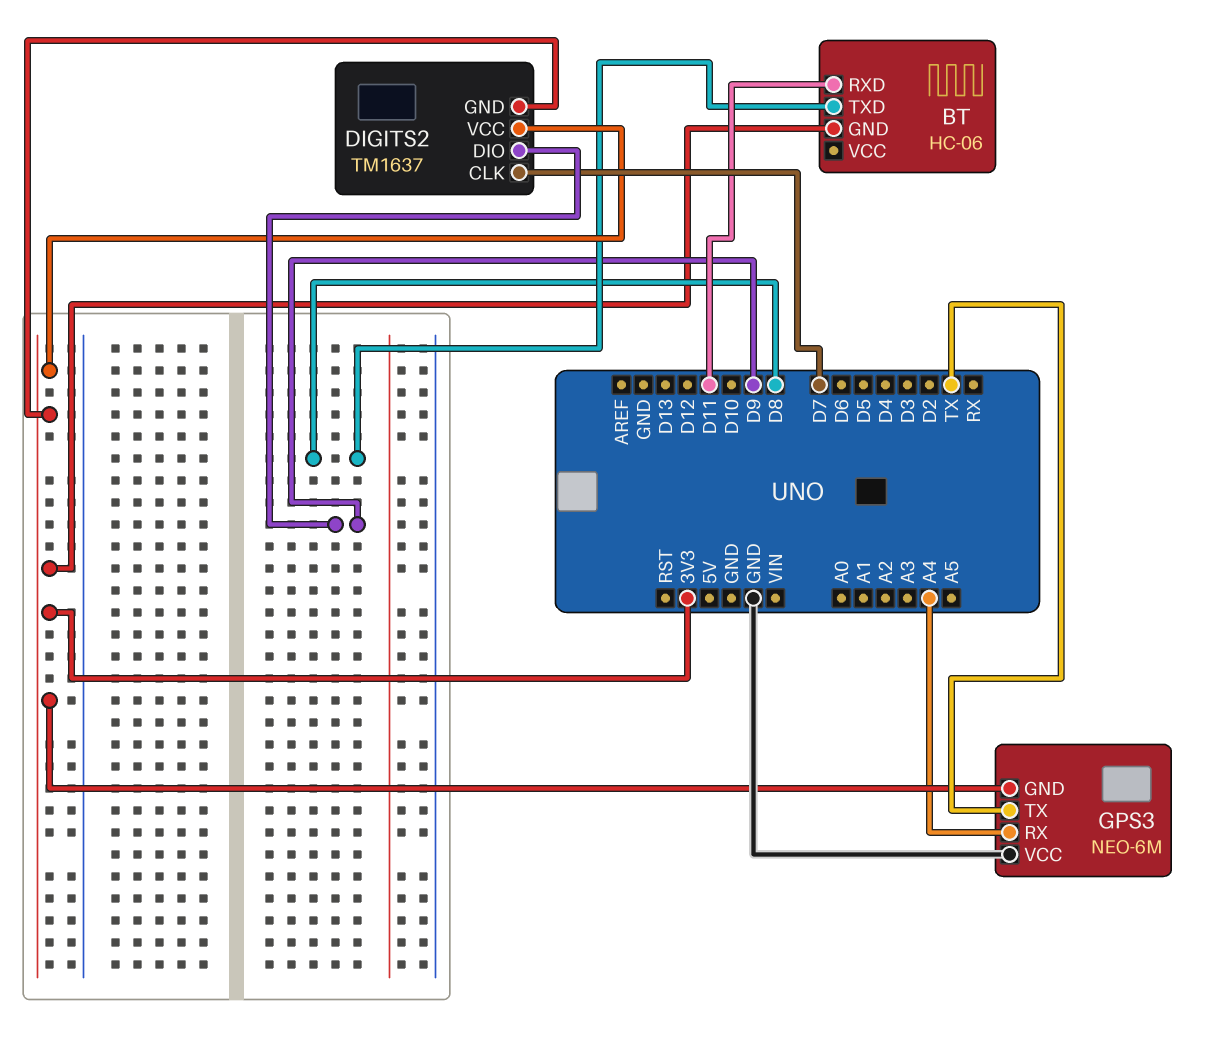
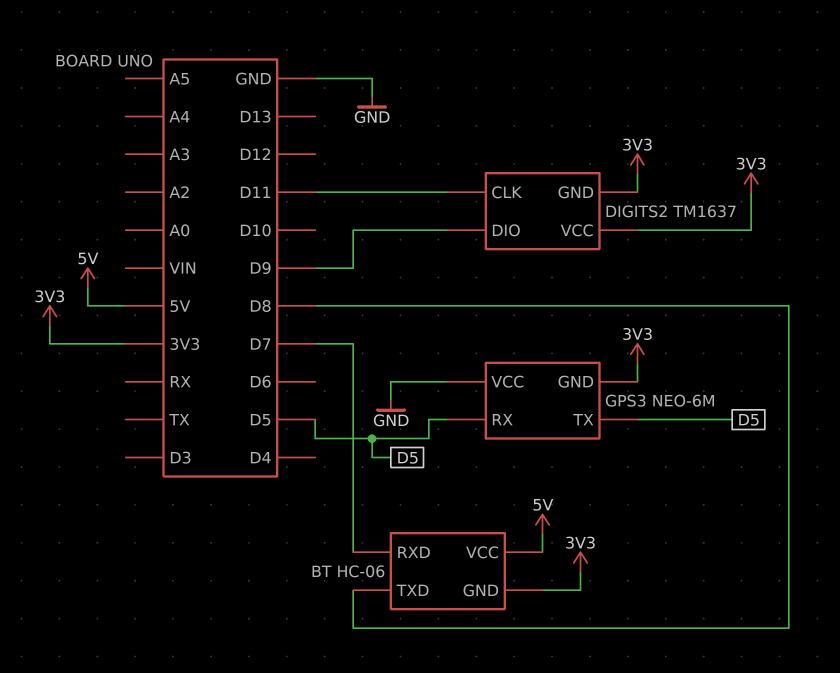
BT pin RXD: D11 -> D7
BT pin VCC: none -> 5V
DIGITS2 pin CLK: D7 -> D11
GPS3 pin RX: A4 -> D5
GPS3 pin TX: TX -> D5

